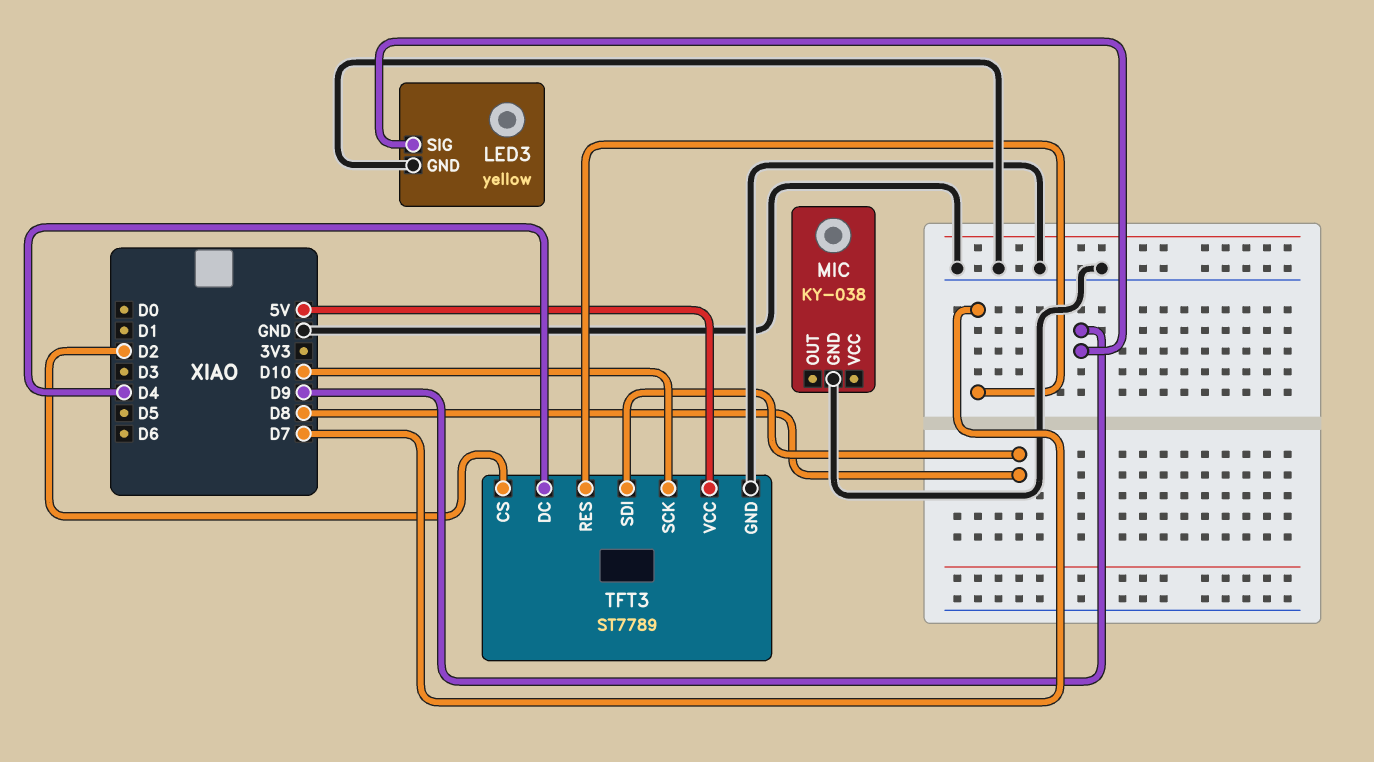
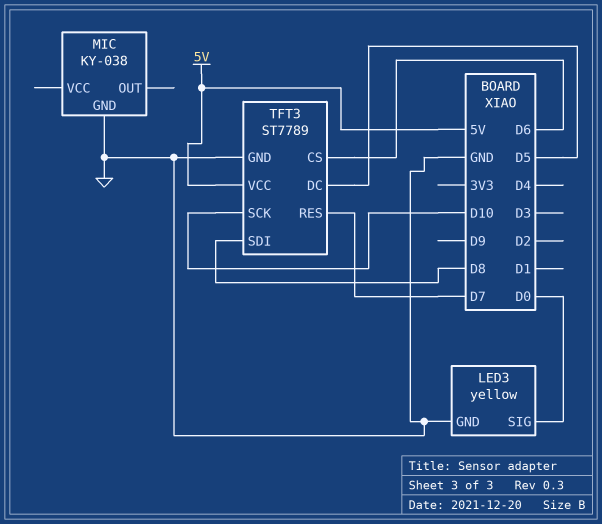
LED3 pin SIG: D9 -> D0
TFT3 pin CS: D2 -> D6
TFT3 pin DC: D4 -> D5

